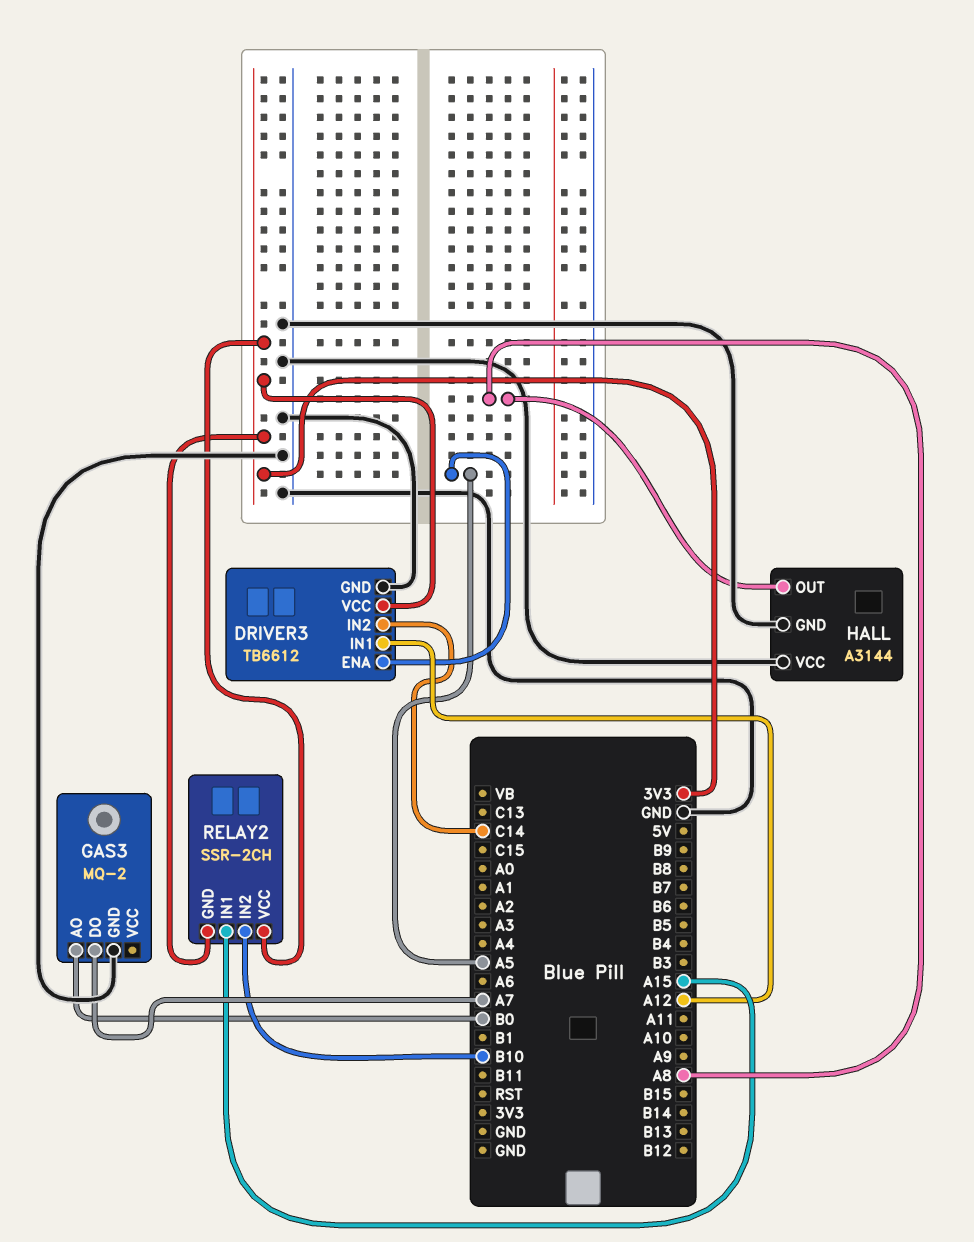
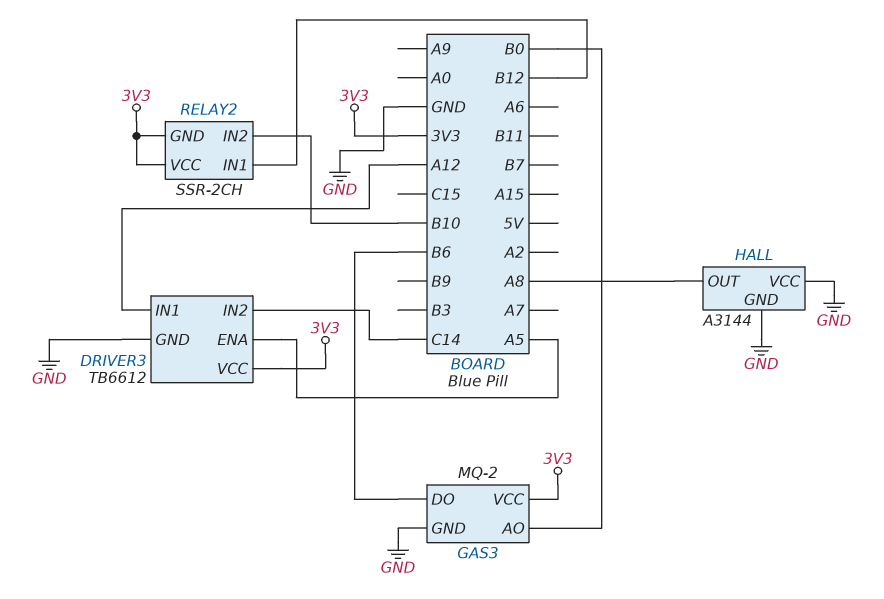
GAS3 pin DO: A7 -> B6
GAS3 pin VCC: none -> 3V3
RELAY2 pin IN1: A15 -> B12

